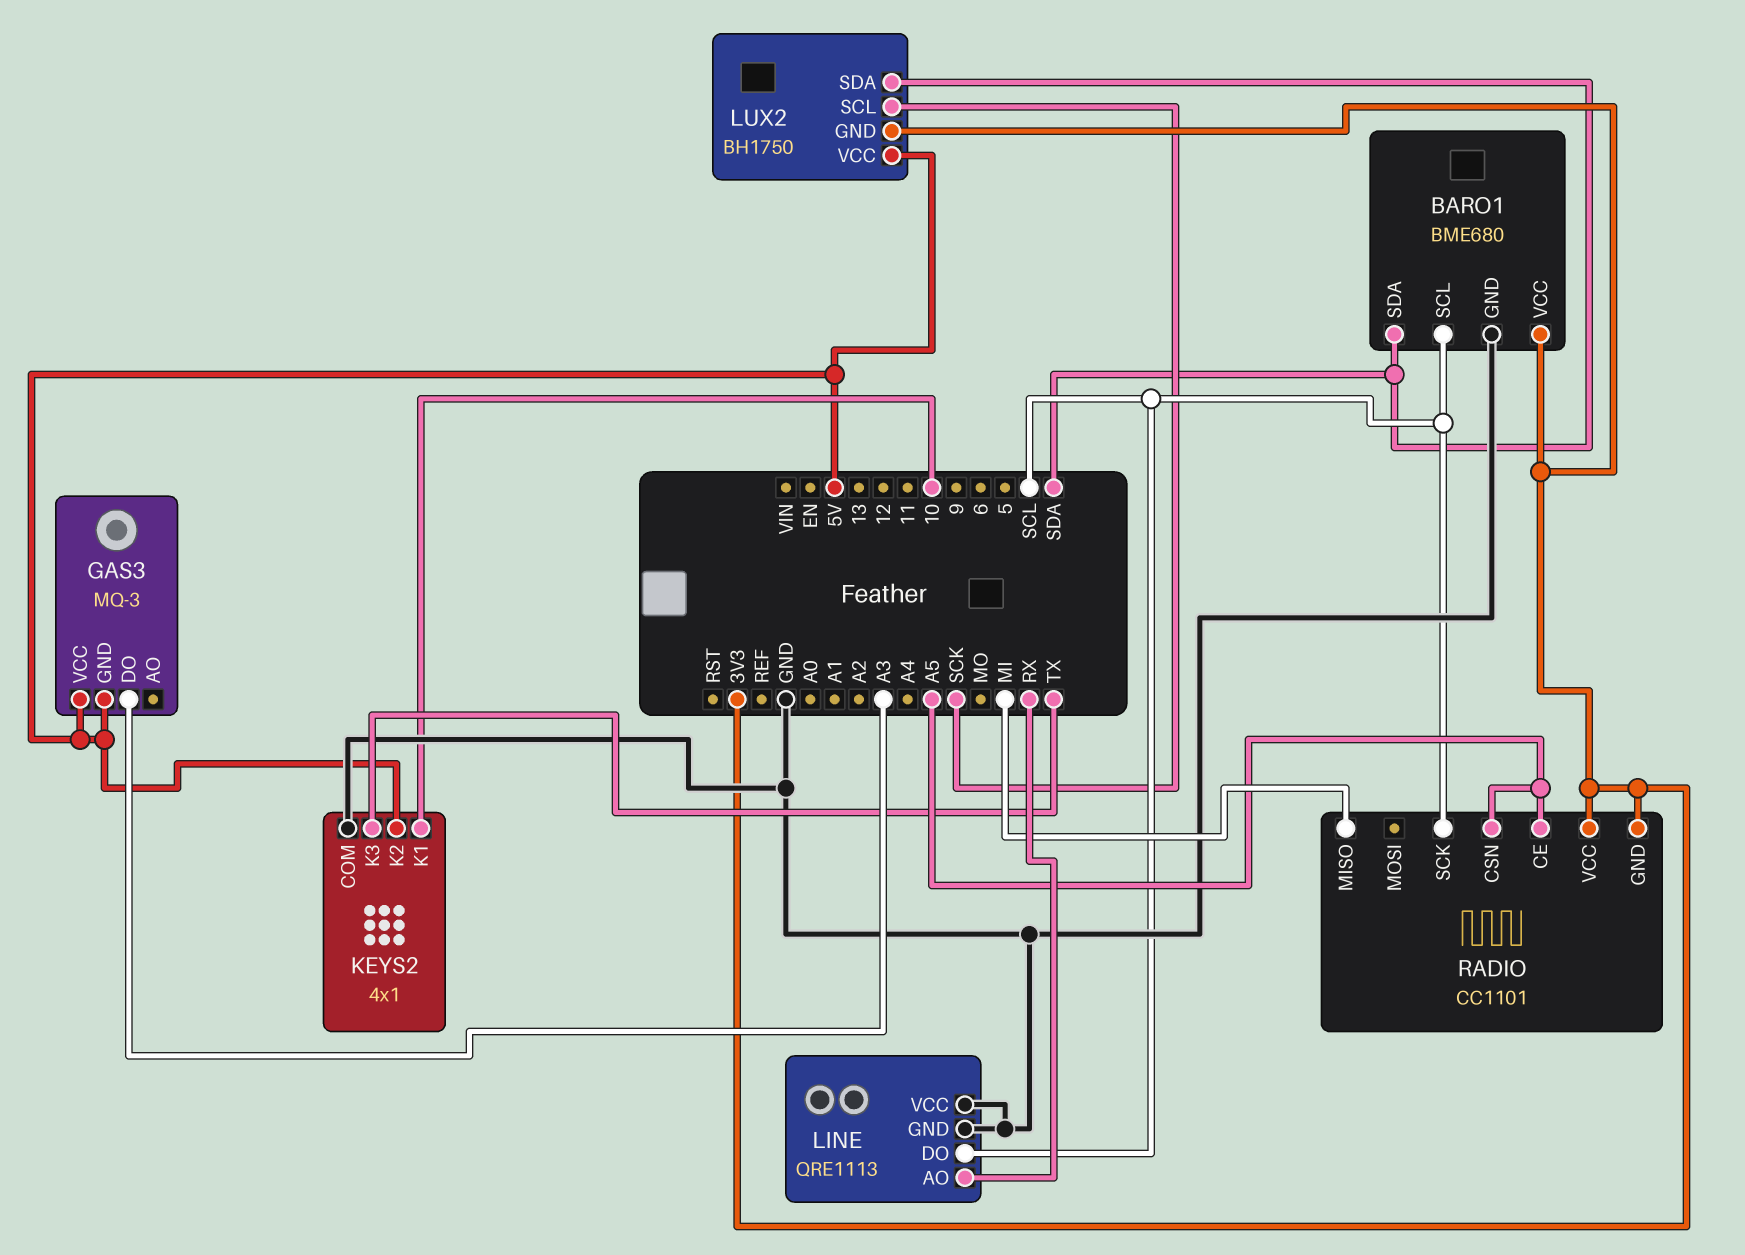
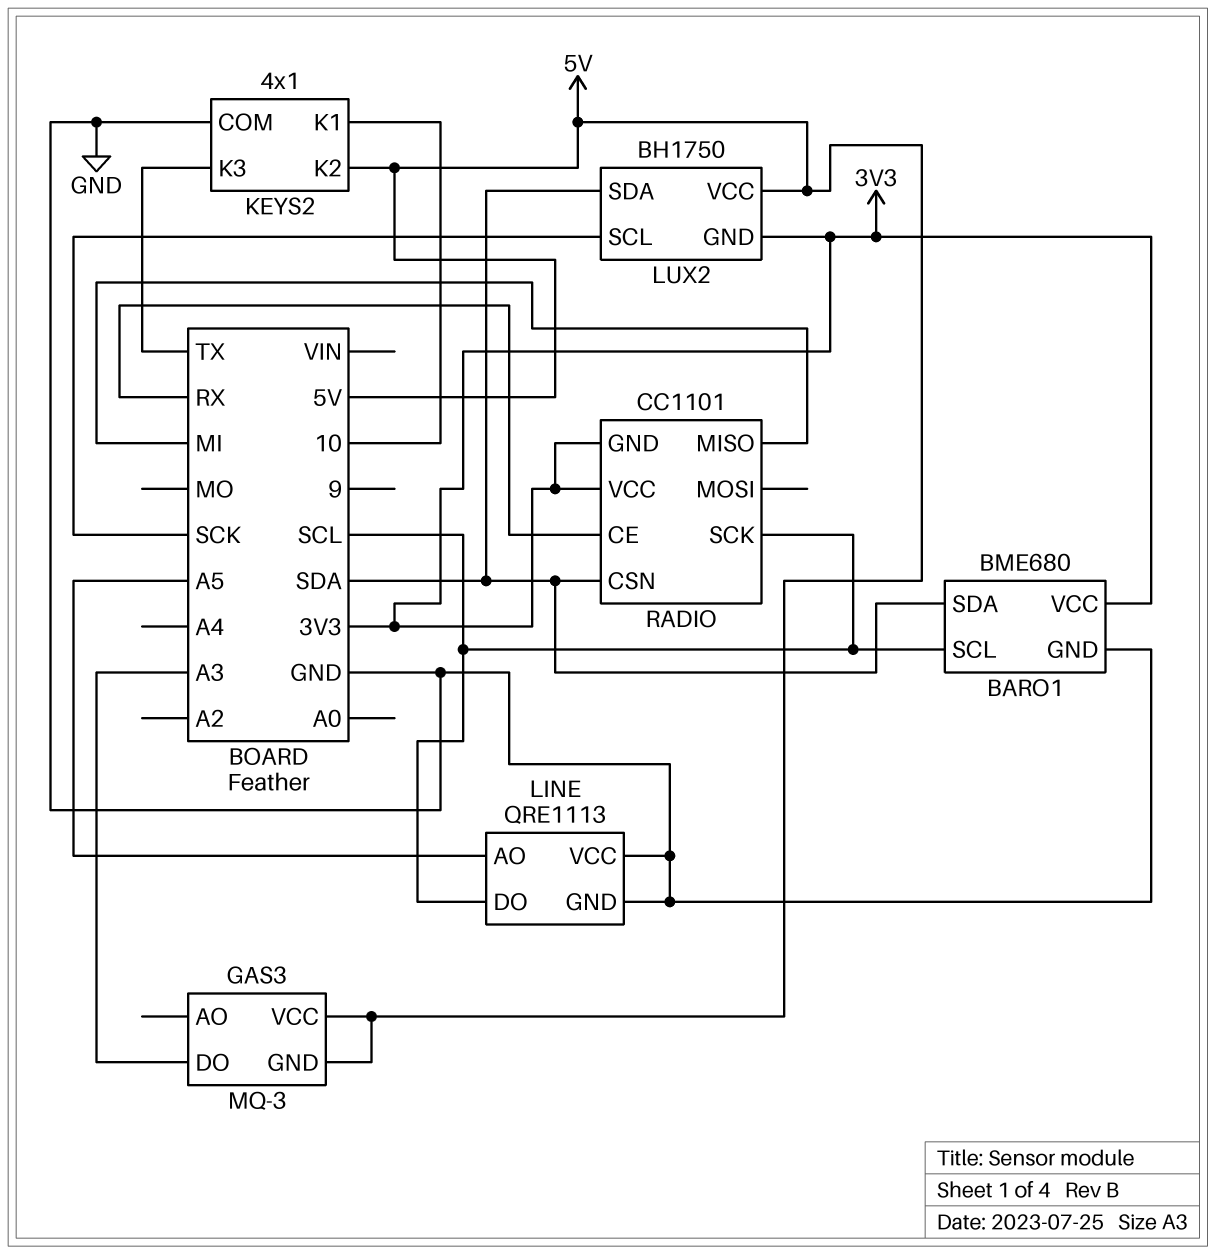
LINE pin AO: RX -> A5
RADIO pin CE: A5 -> RX
RADIO pin CSN: A5 -> SDA

